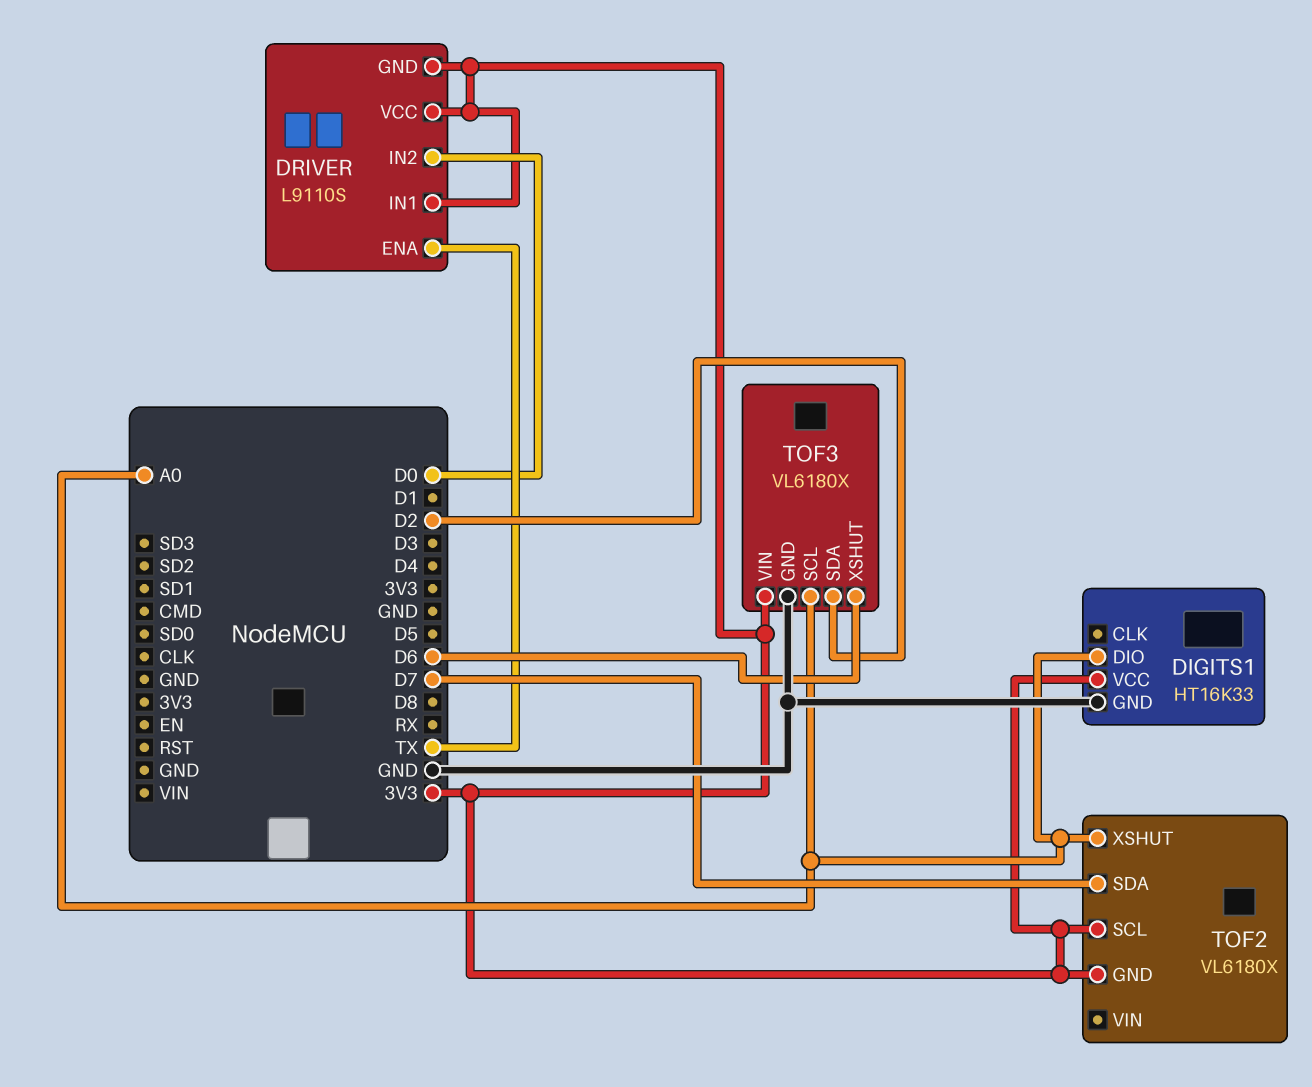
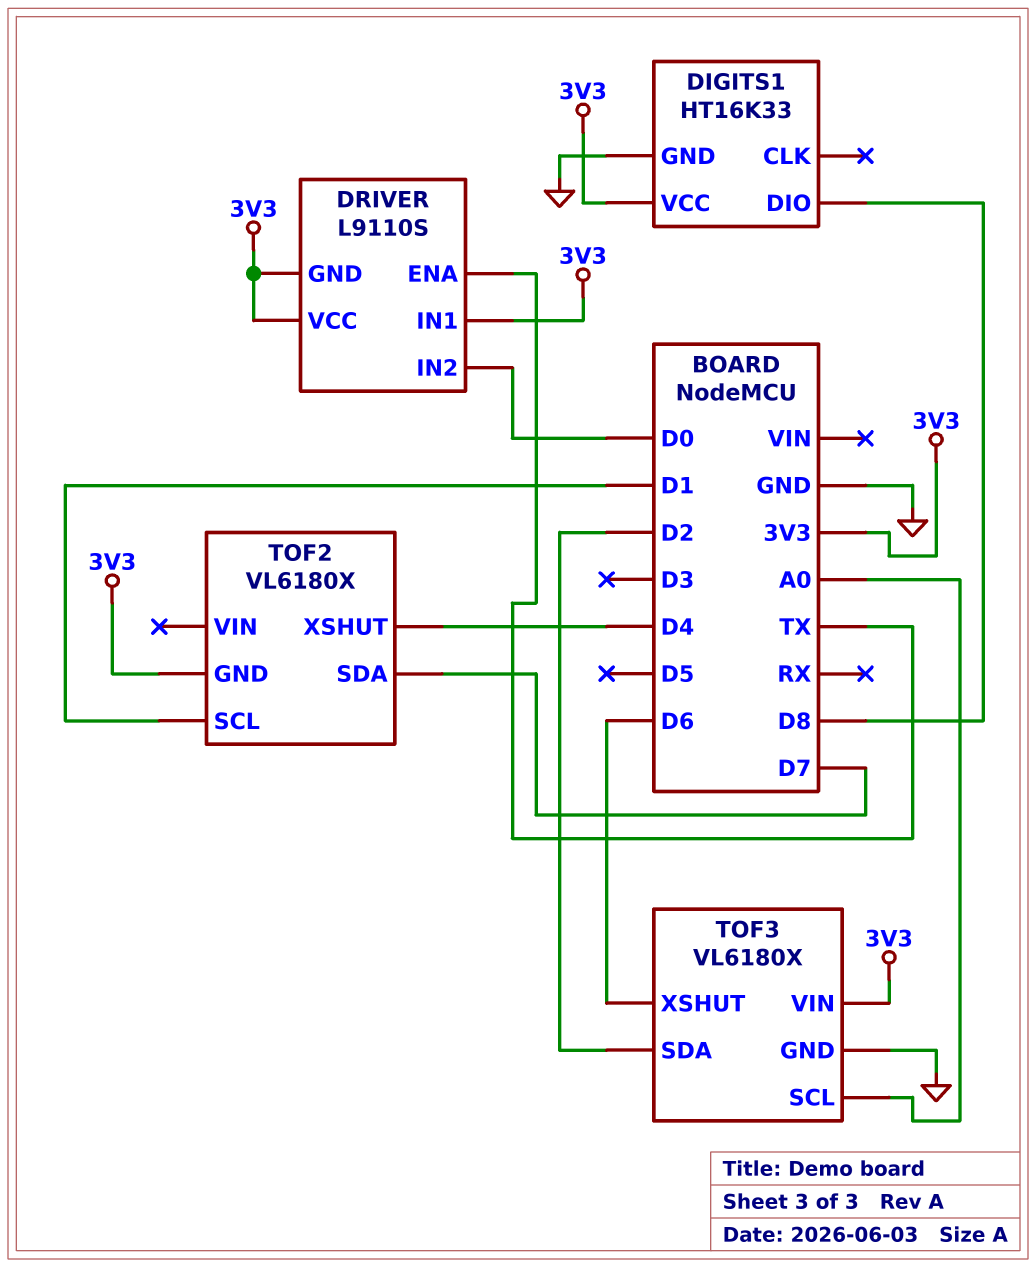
DIGITS1 pin DIO: A0 -> D8
TOF2 pin SCL: 3V3 -> D1
TOF2 pin XSHUT: A0 -> D4

